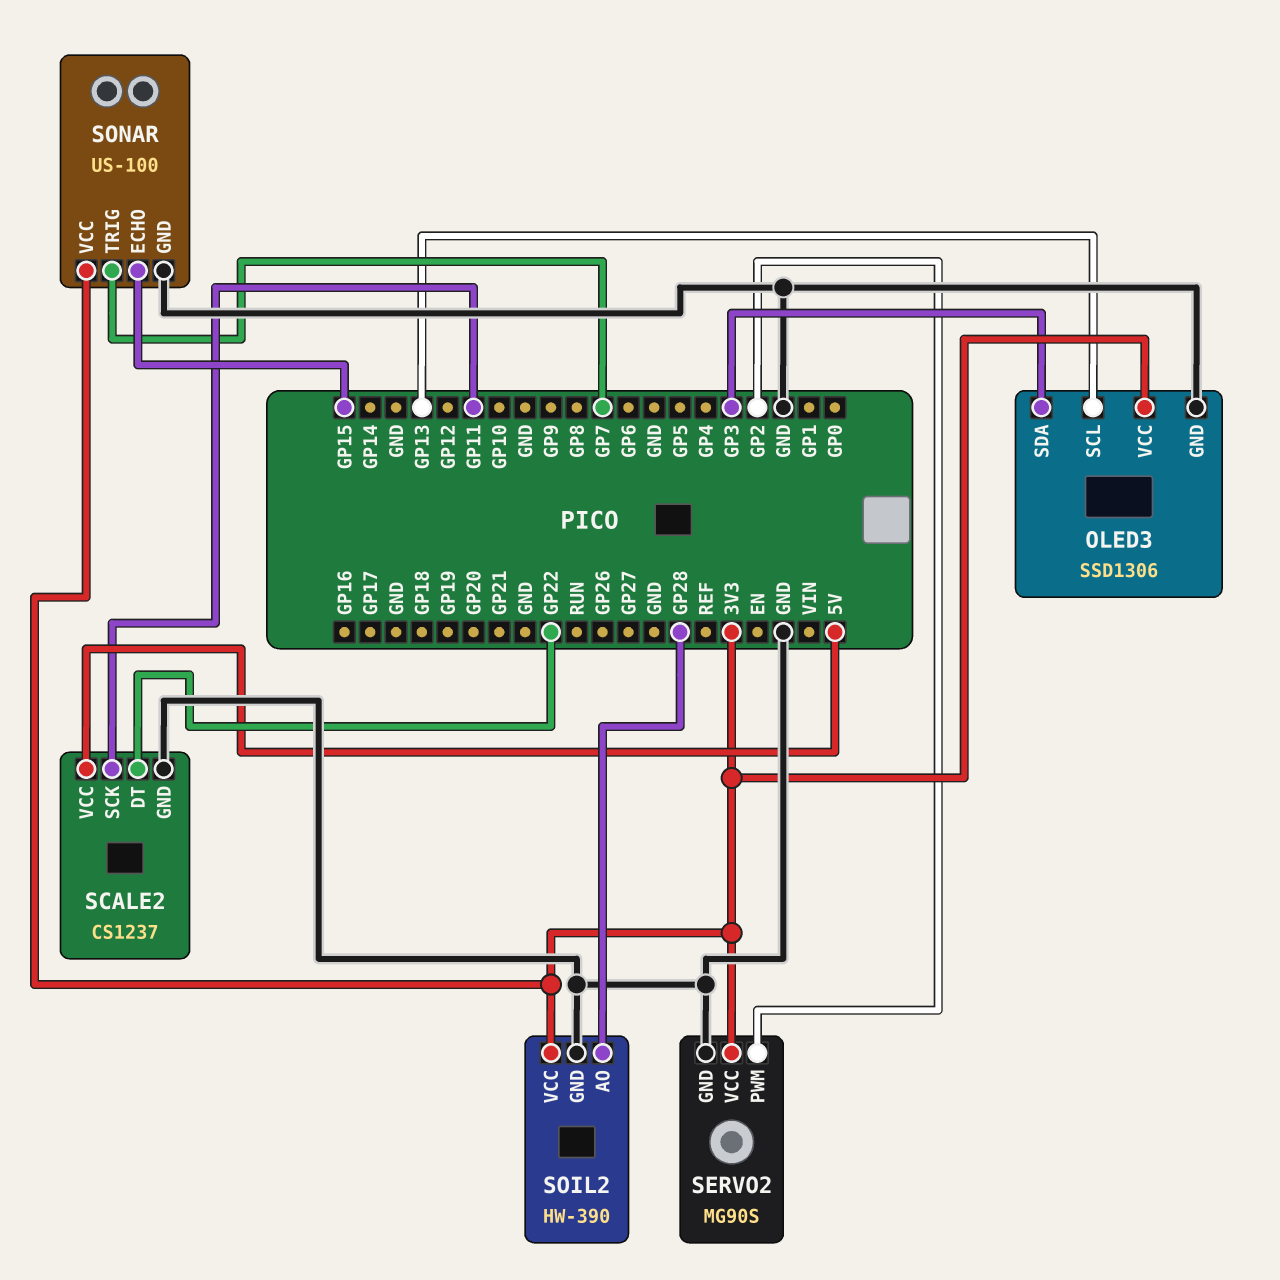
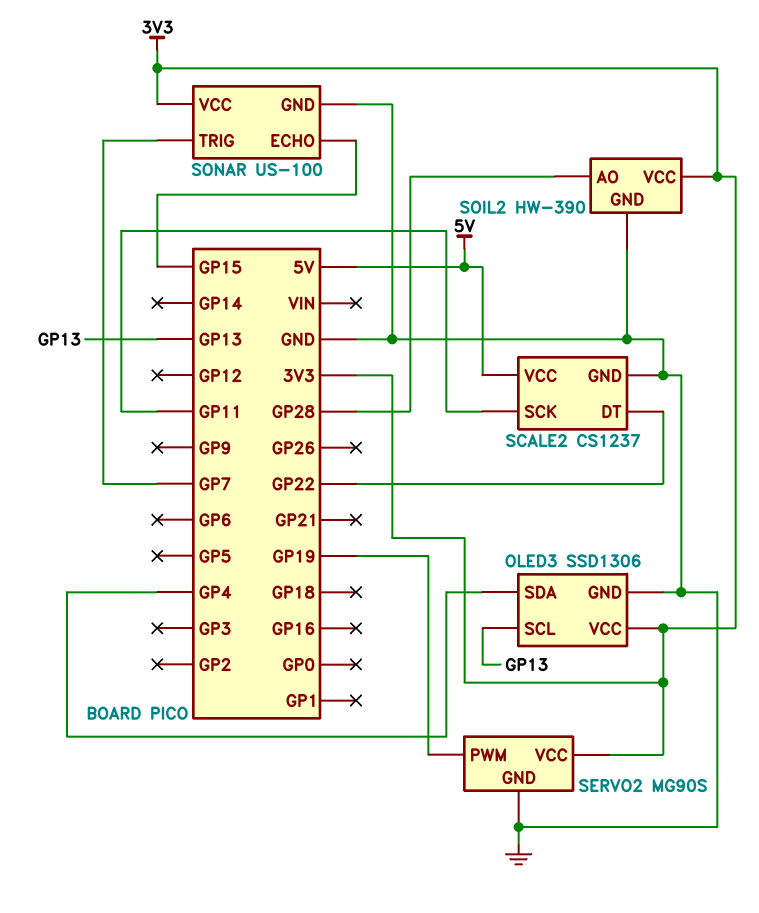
OLED3 pin SDA: GP3 -> GP4
SERVO2 pin PWM: GP2 -> GP19

